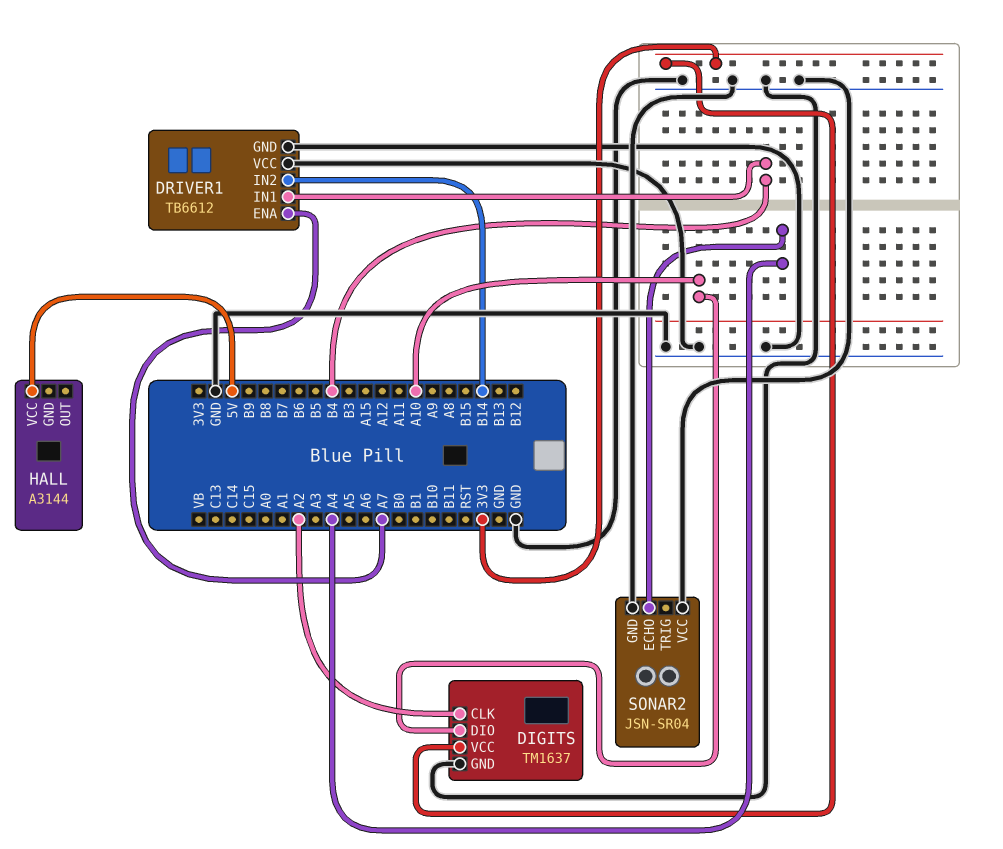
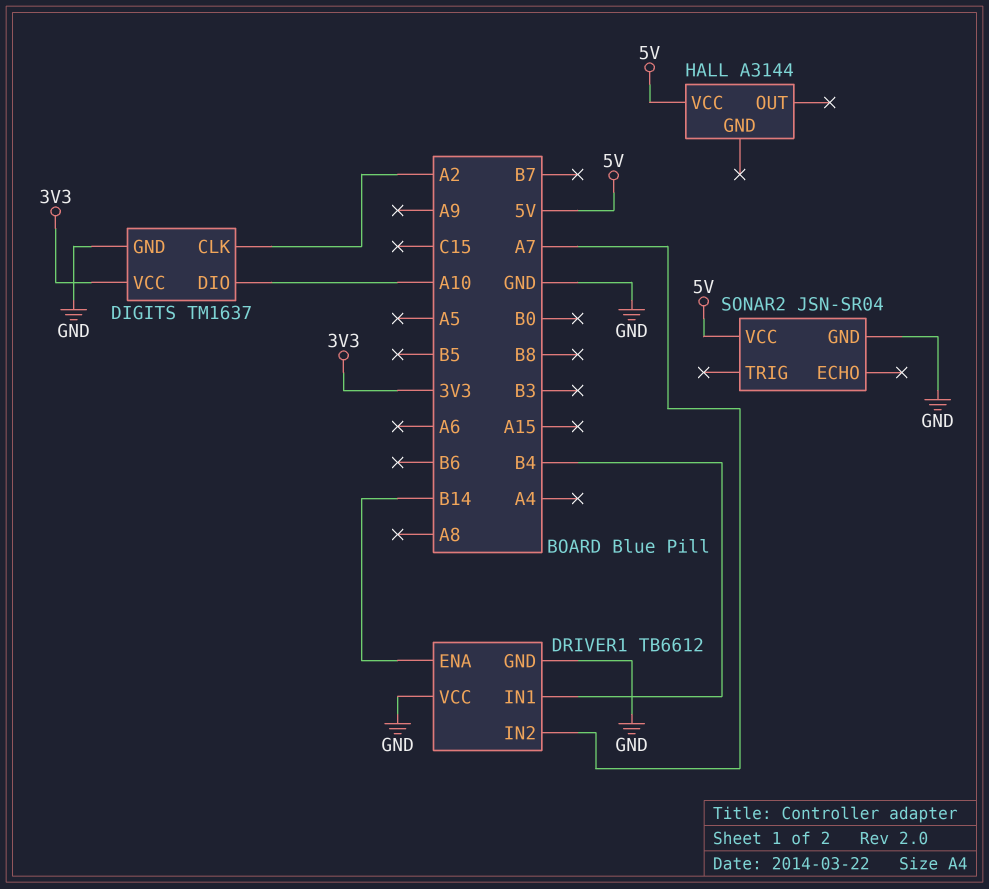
DRIVER1 pin ENA: A7 -> B14
DRIVER1 pin IN2: B14 -> A7
SONAR2 pin ECHO: A4 -> none
SONAR2 pin VCC: GND -> 5V

